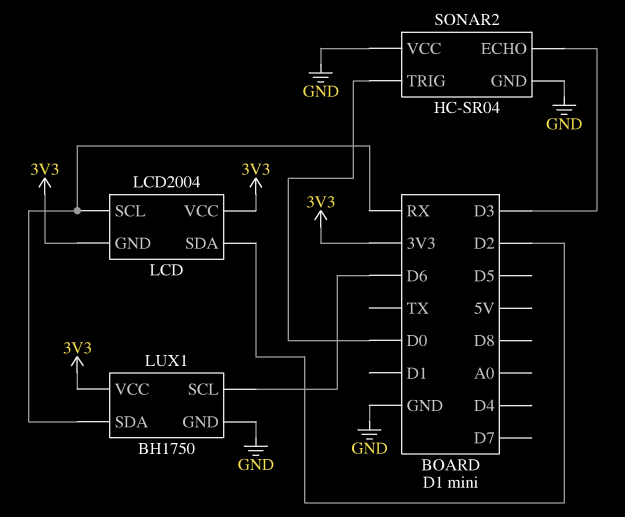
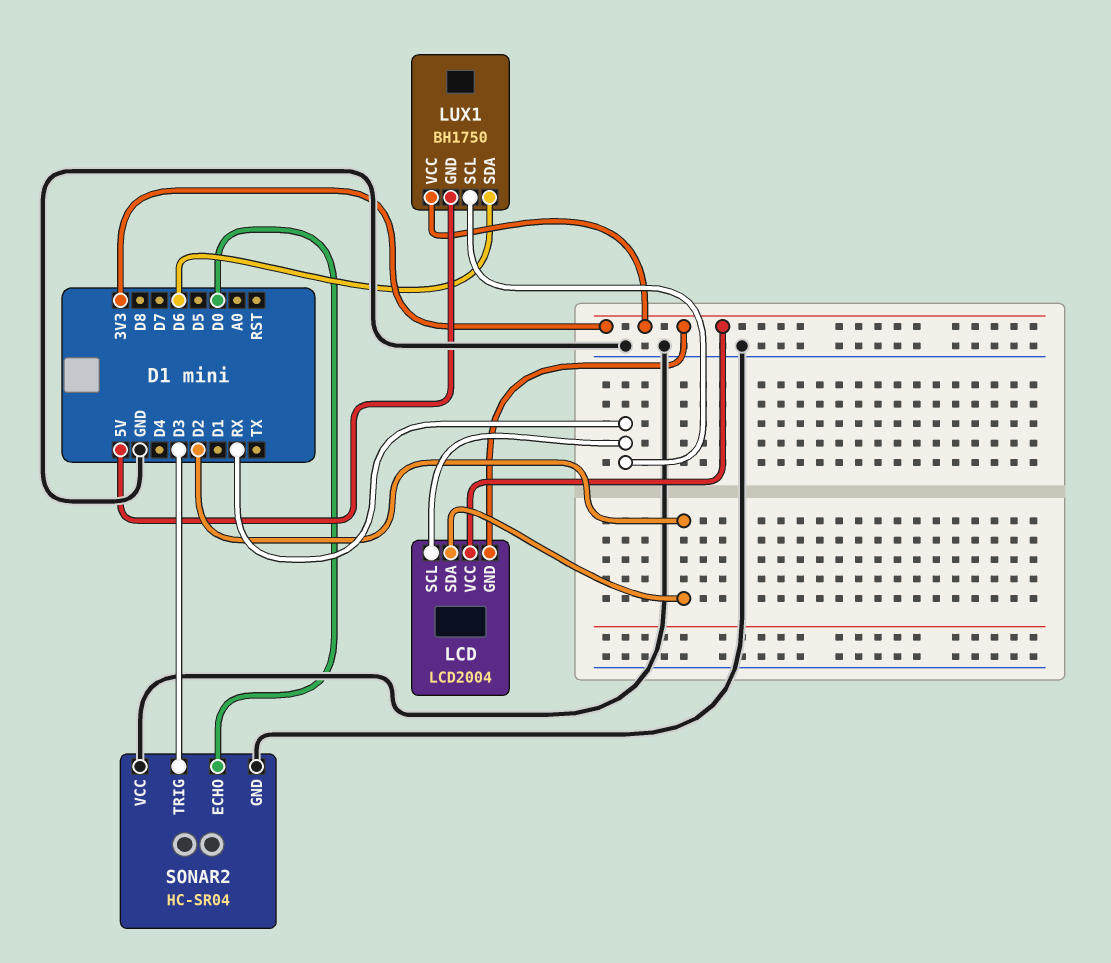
LUX1 pin GND: GND -> 5V
LUX1 pin SCL: D6 -> RX
LUX1 pin SDA: RX -> D6
SONAR2 pin ECHO: D3 -> D0
SONAR2 pin TRIG: D0 -> D3

